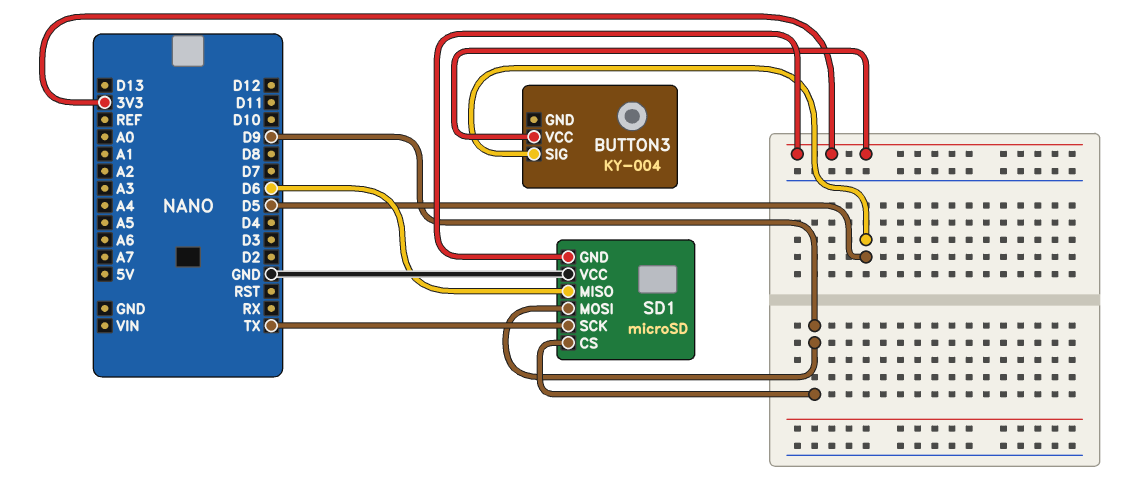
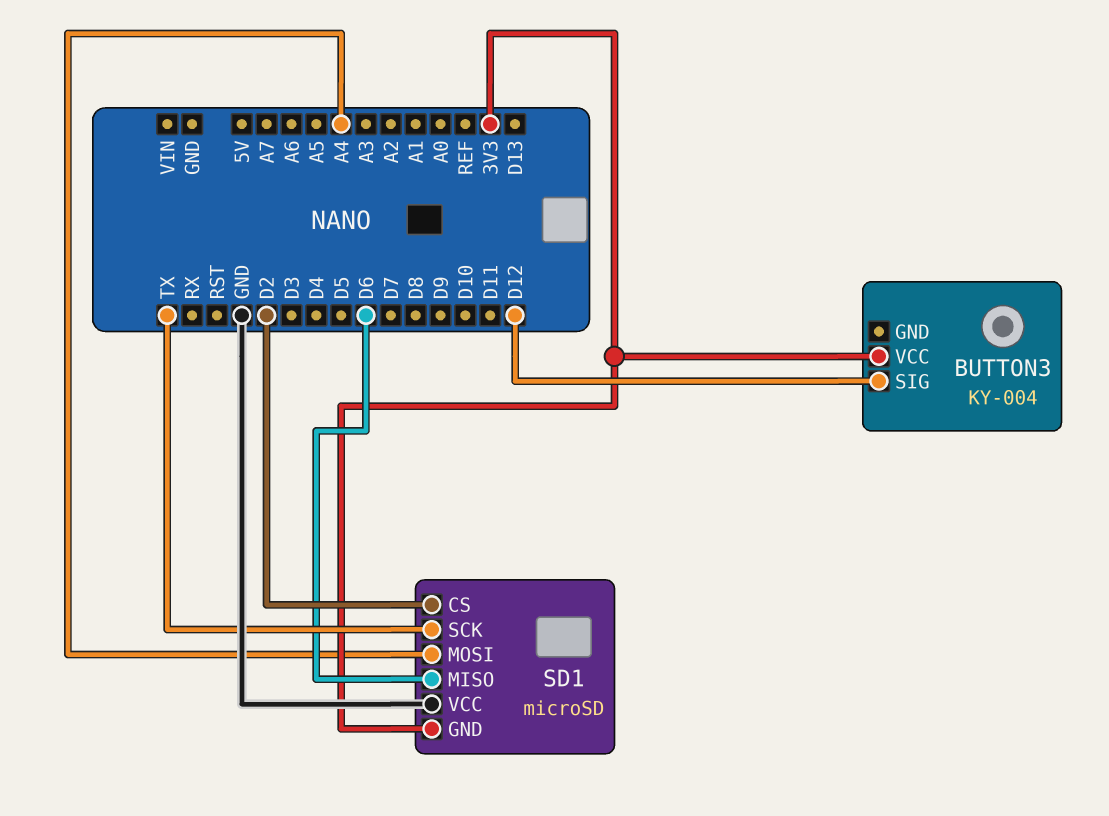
BUTTON3 pin SIG: D5 -> D12
SD1 pin CS: D9 -> D2
SD1 pin MOSI: D9 -> A4

